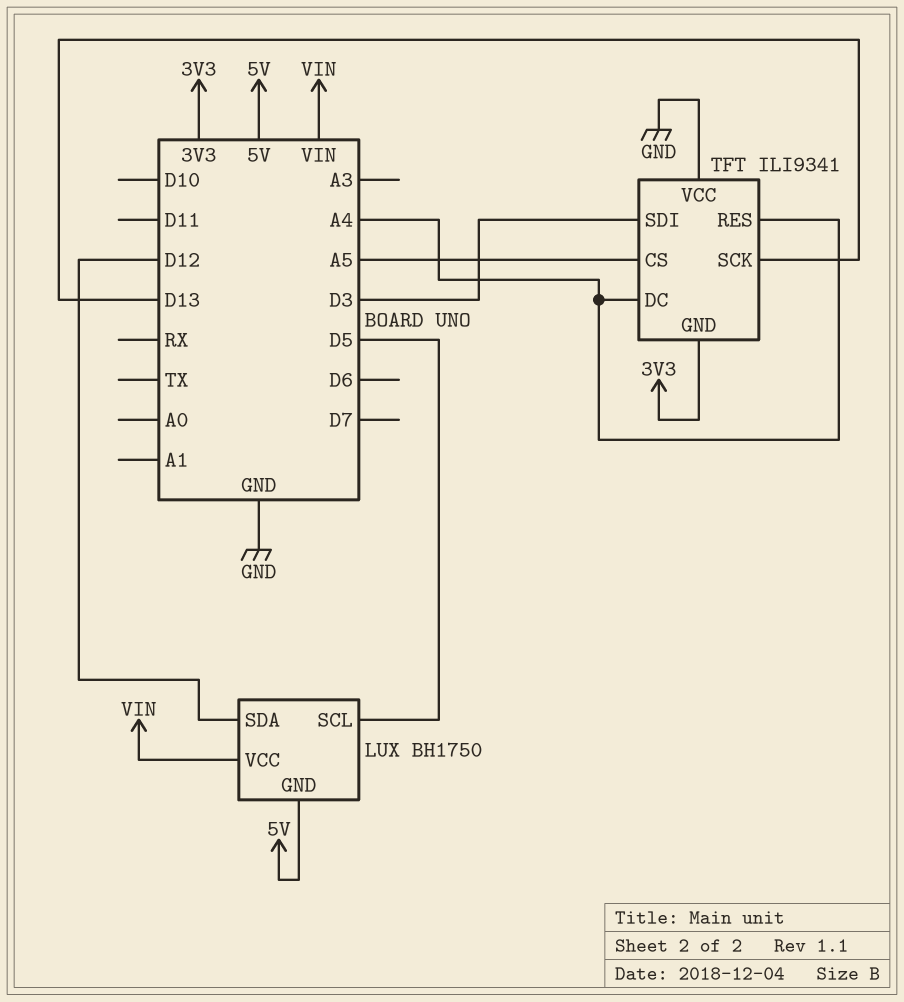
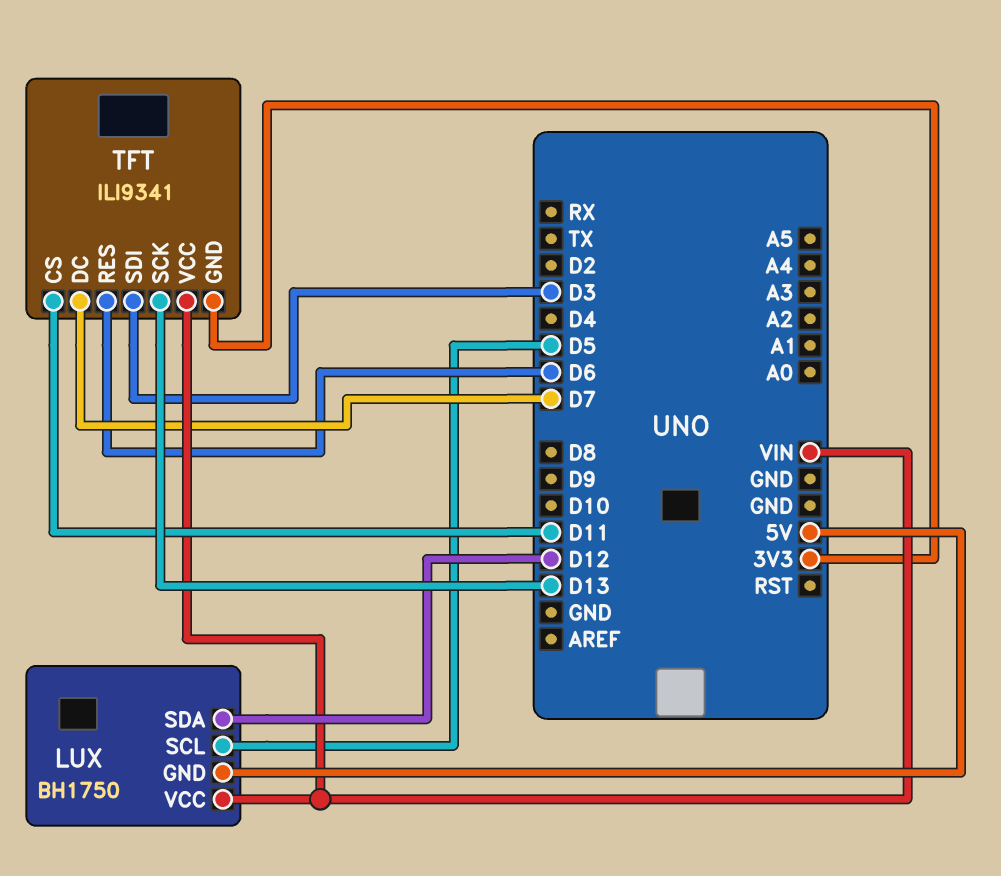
TFT pin CS: A5 -> D11
TFT pin DC: A4 -> D7
TFT pin RES: A4 -> D6
TFT pin VCC: GND -> VIN

